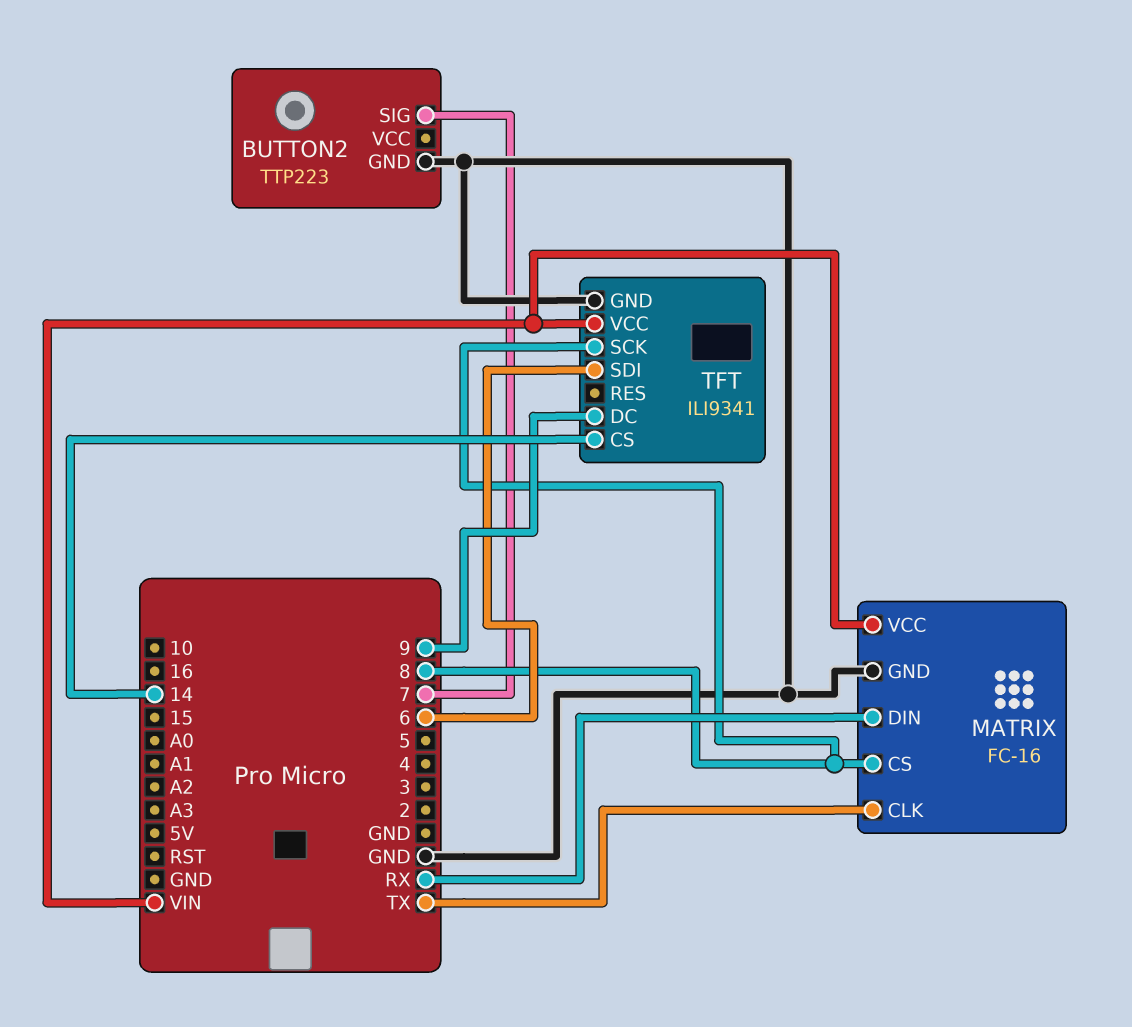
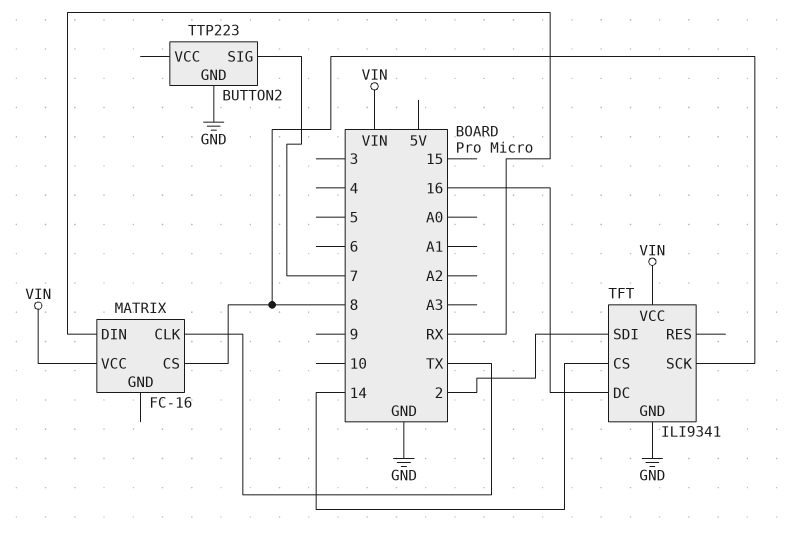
MATRIX pin GND: GND -> none
TFT pin DC: 9 -> 16
TFT pin SDI: 6 -> 2

